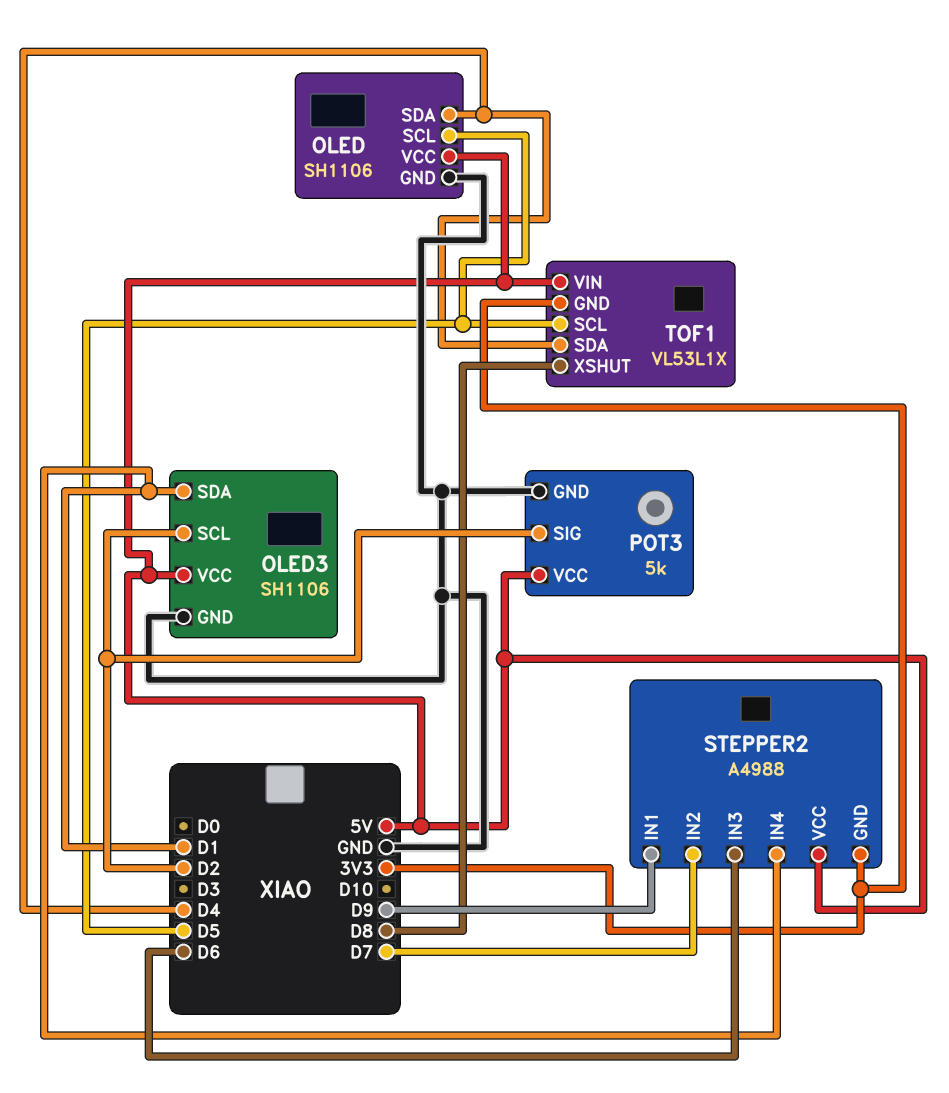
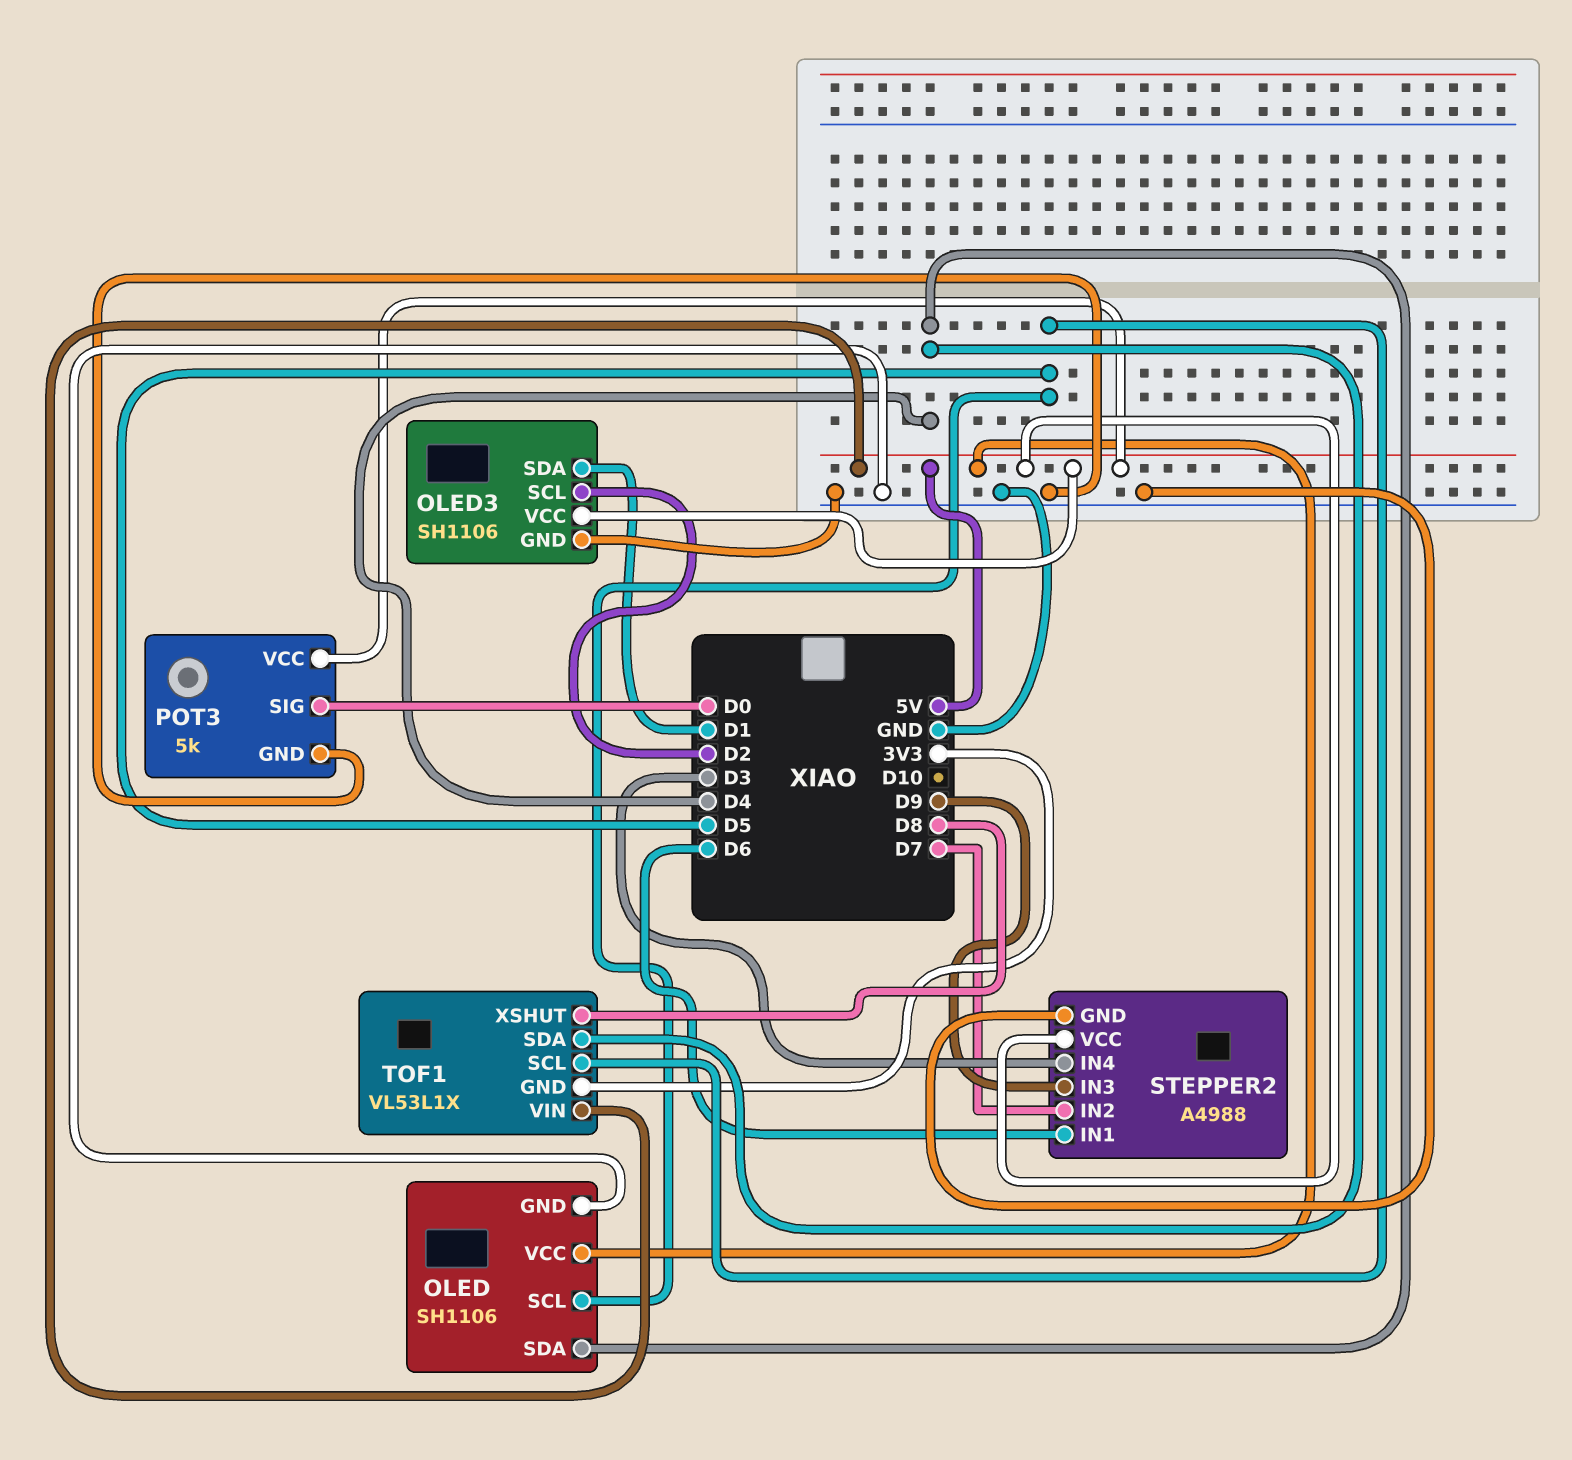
POT3 pin SIG: D2 -> D0
STEPPER2 pin GND: 3V3 -> GND
STEPPER2 pin IN1: D9 -> D6
STEPPER2 pin IN3: D6 -> D9
STEPPER2 pin IN4: D1 -> D3

